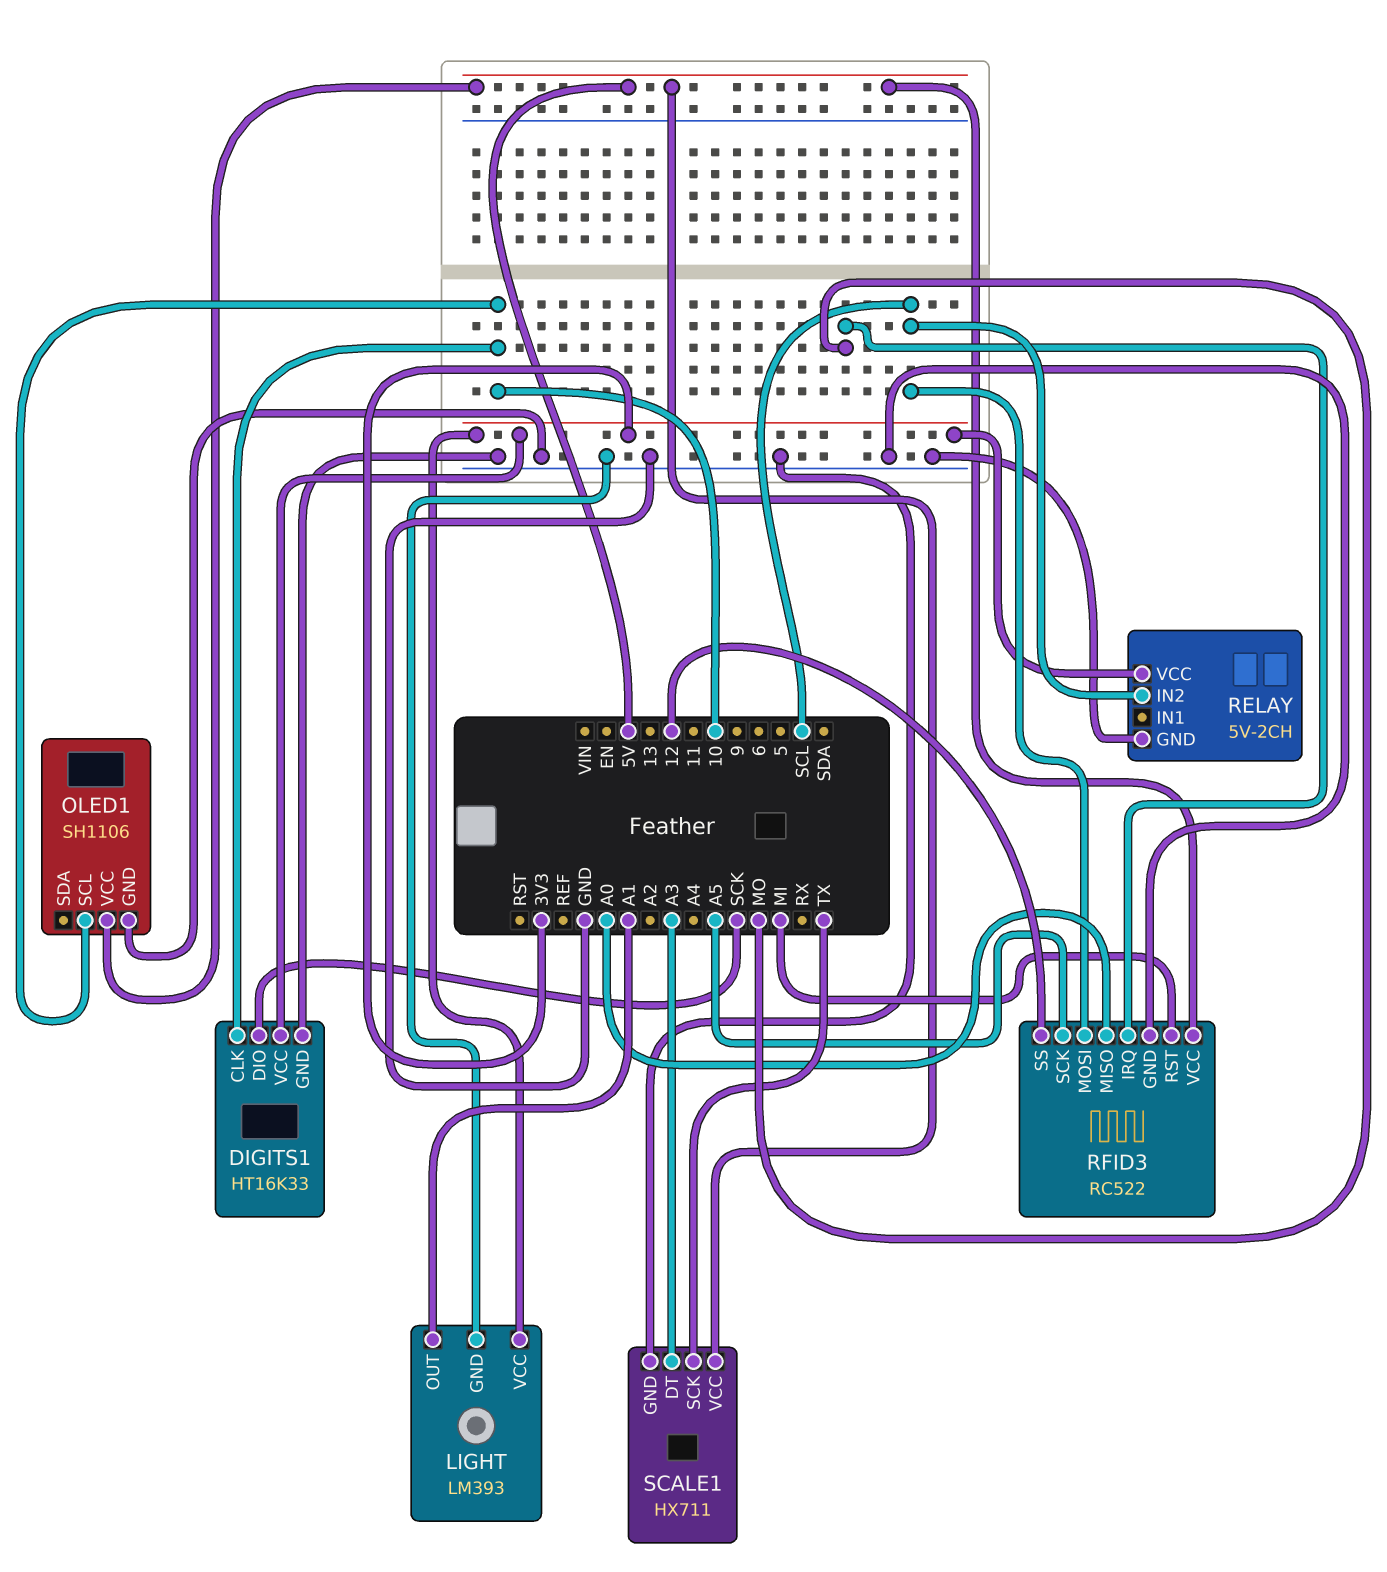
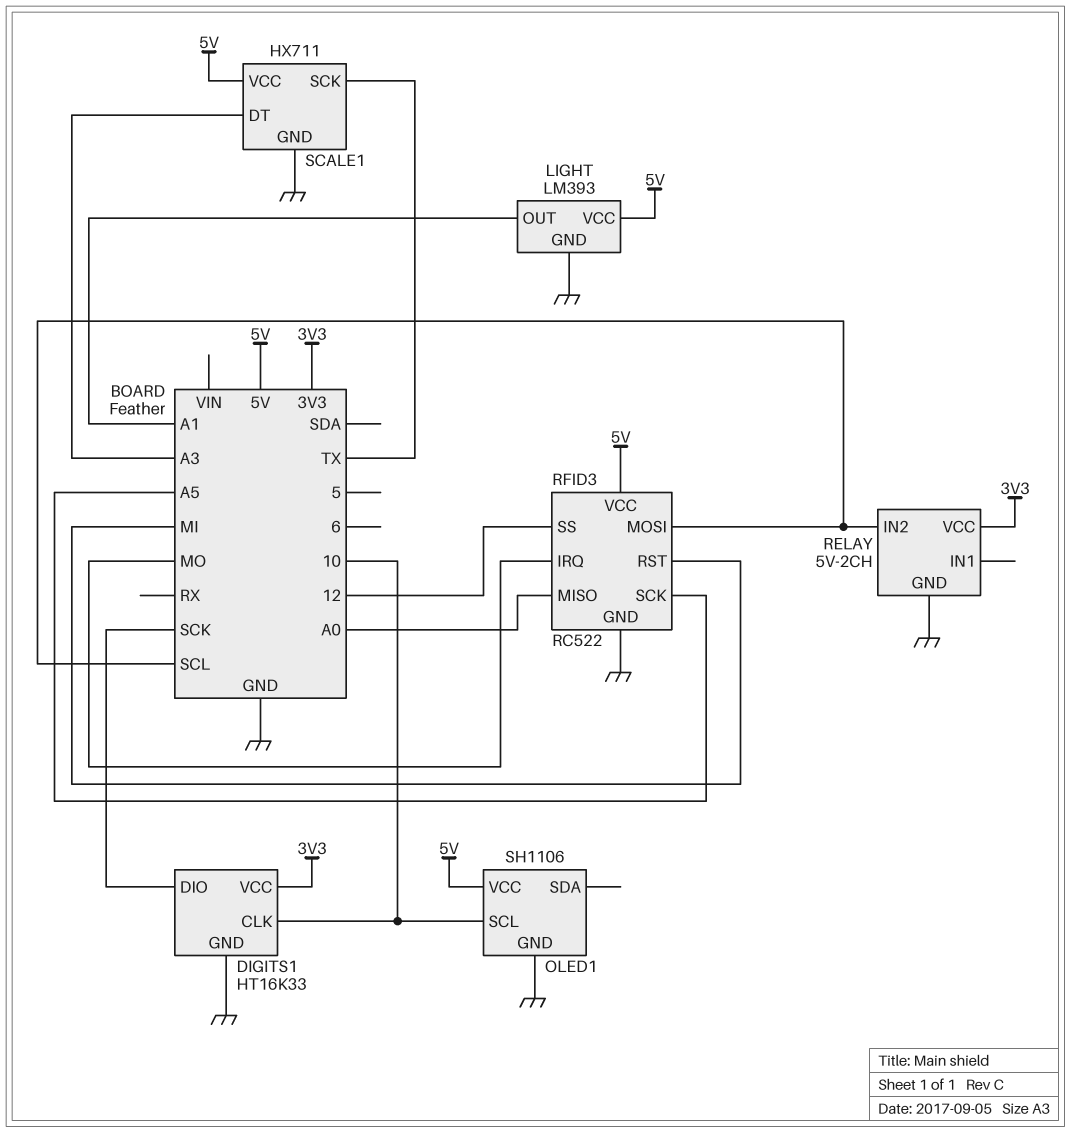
LIGHT pin VCC: 3V3 -> 5V

